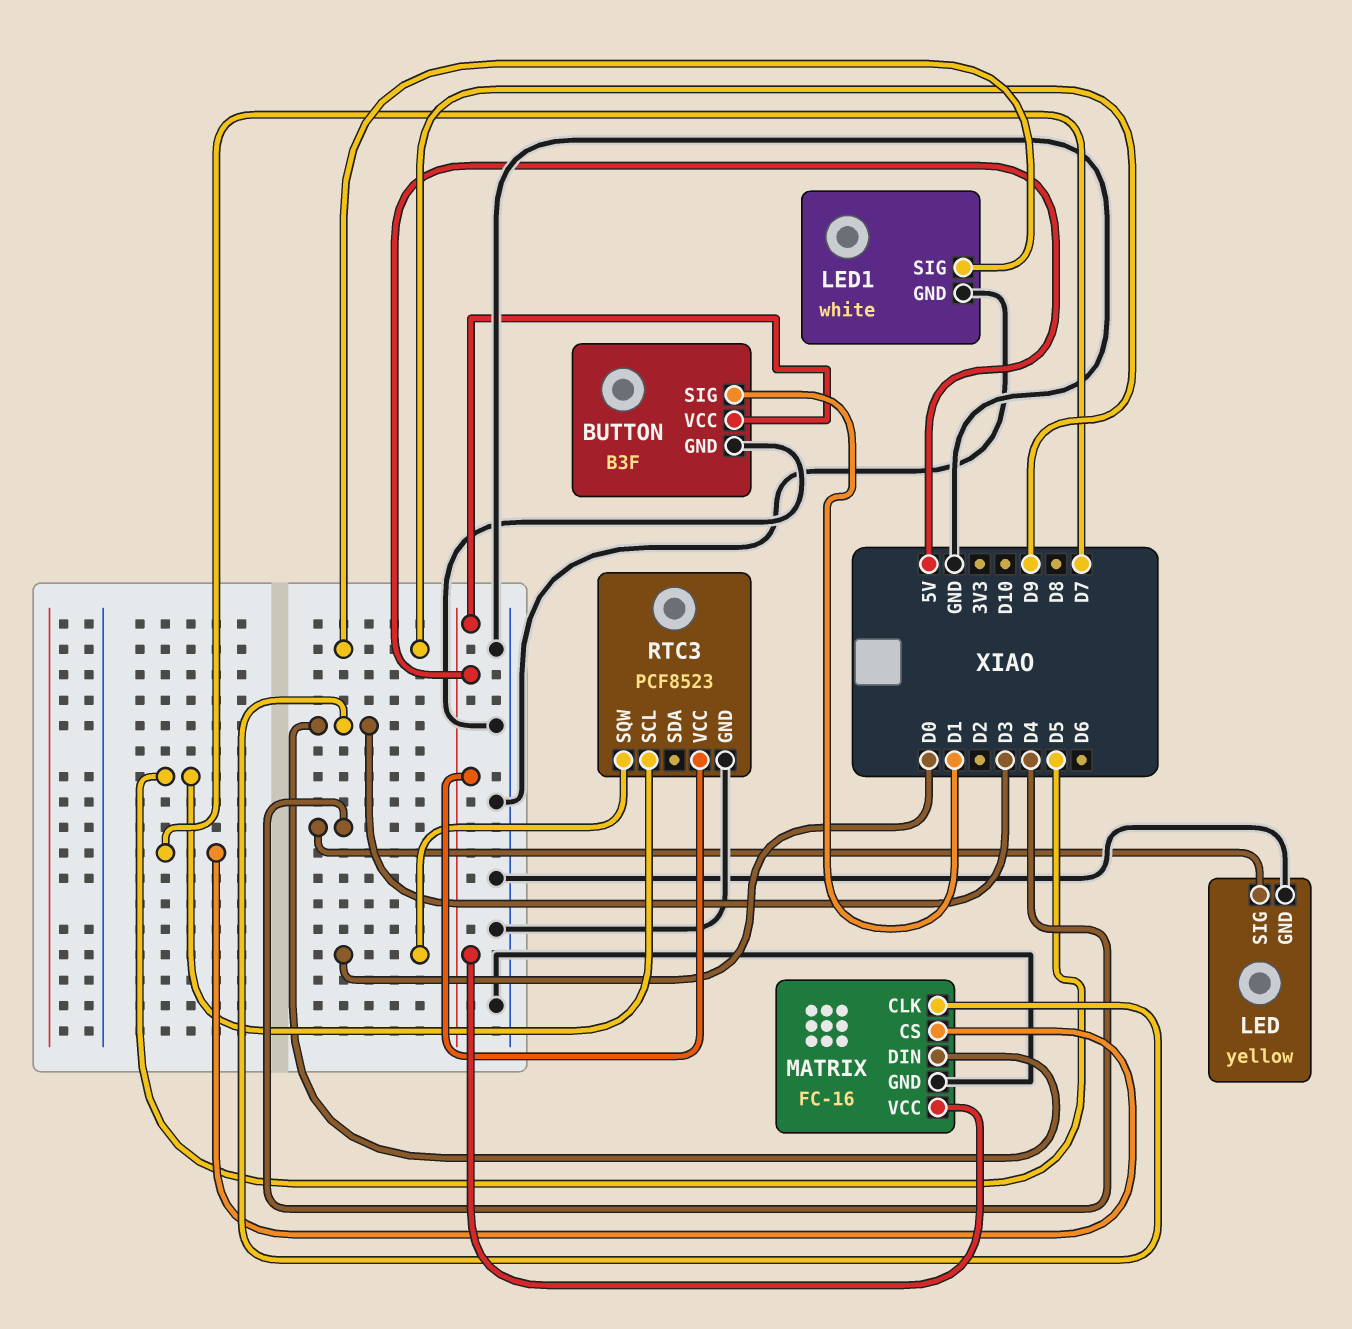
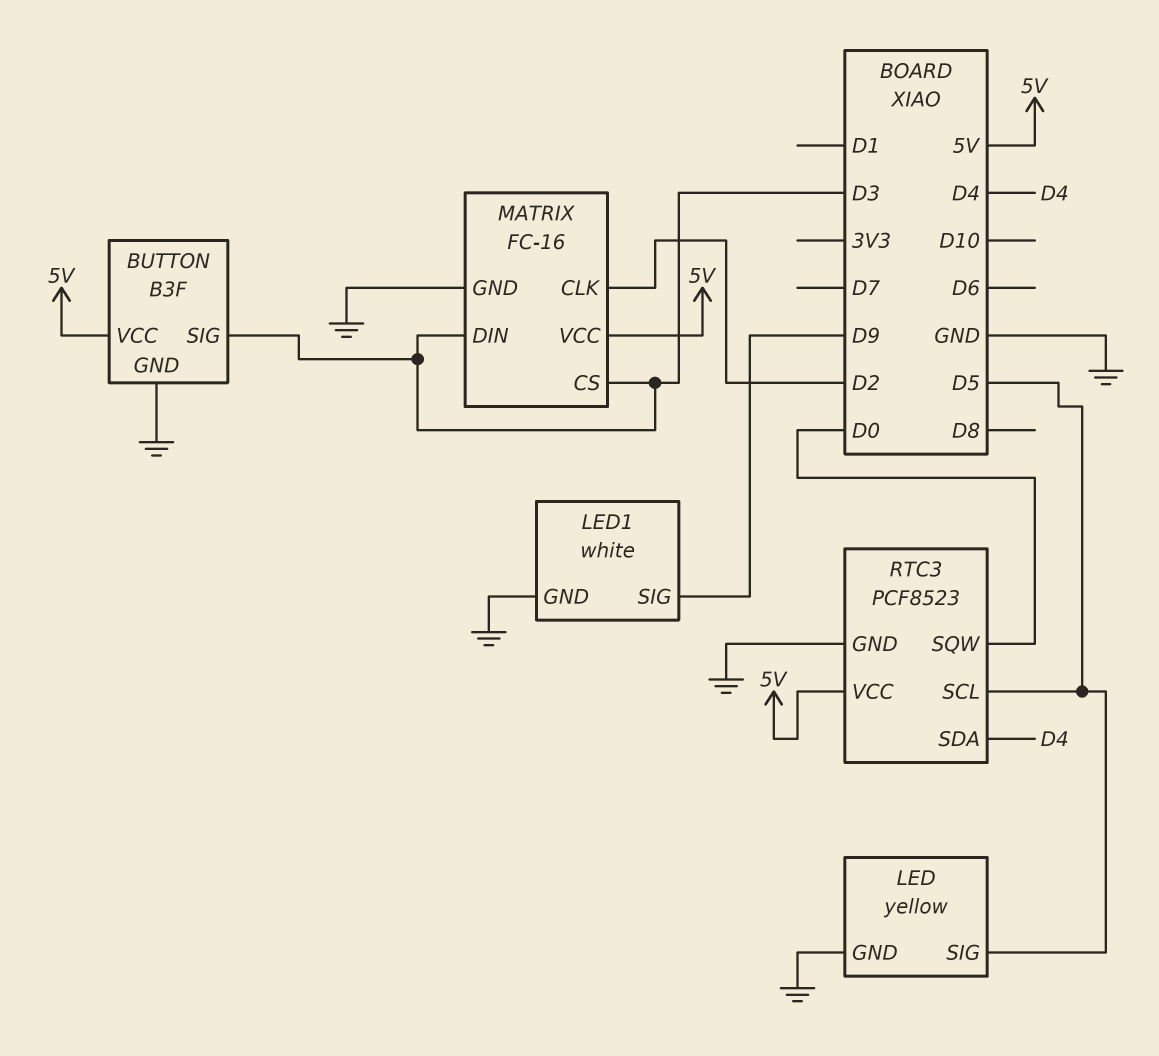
BUTTON pin SIG: D1 -> D3
LED pin SIG: D4 -> D5
MATRIX pin CLK: D3 -> D2
MATRIX pin CS: D7 -> D3
RTC3 pin SDA: none -> D4

